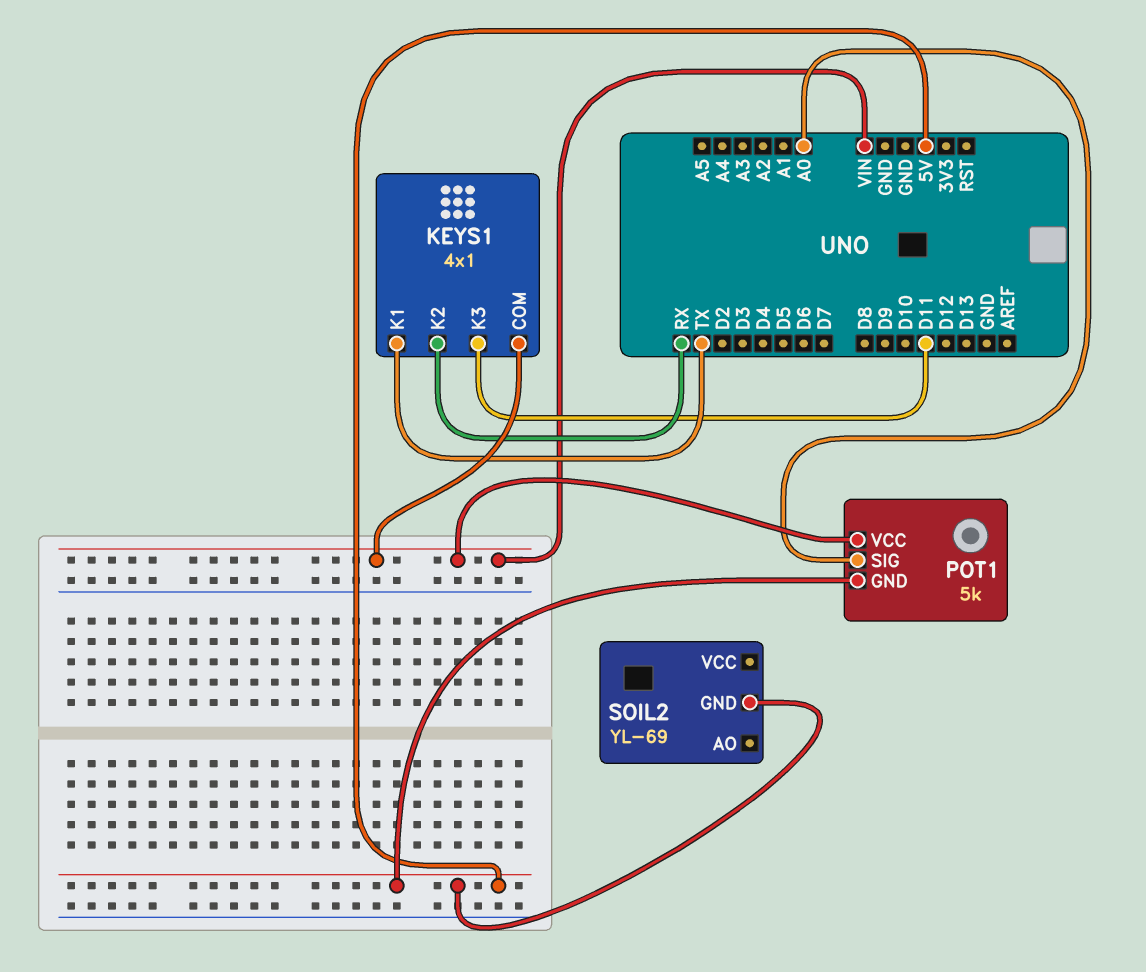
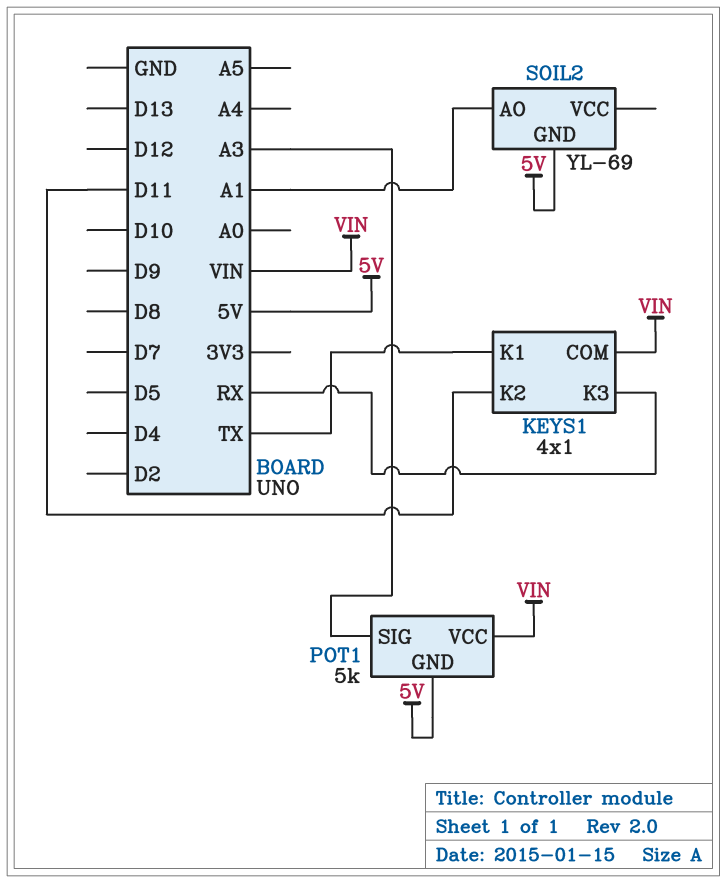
KEYS1 pin K2: RX -> D11
KEYS1 pin K3: D11 -> RX
POT1 pin SIG: A0 -> A3
SOIL2 pin AO: none -> A1

